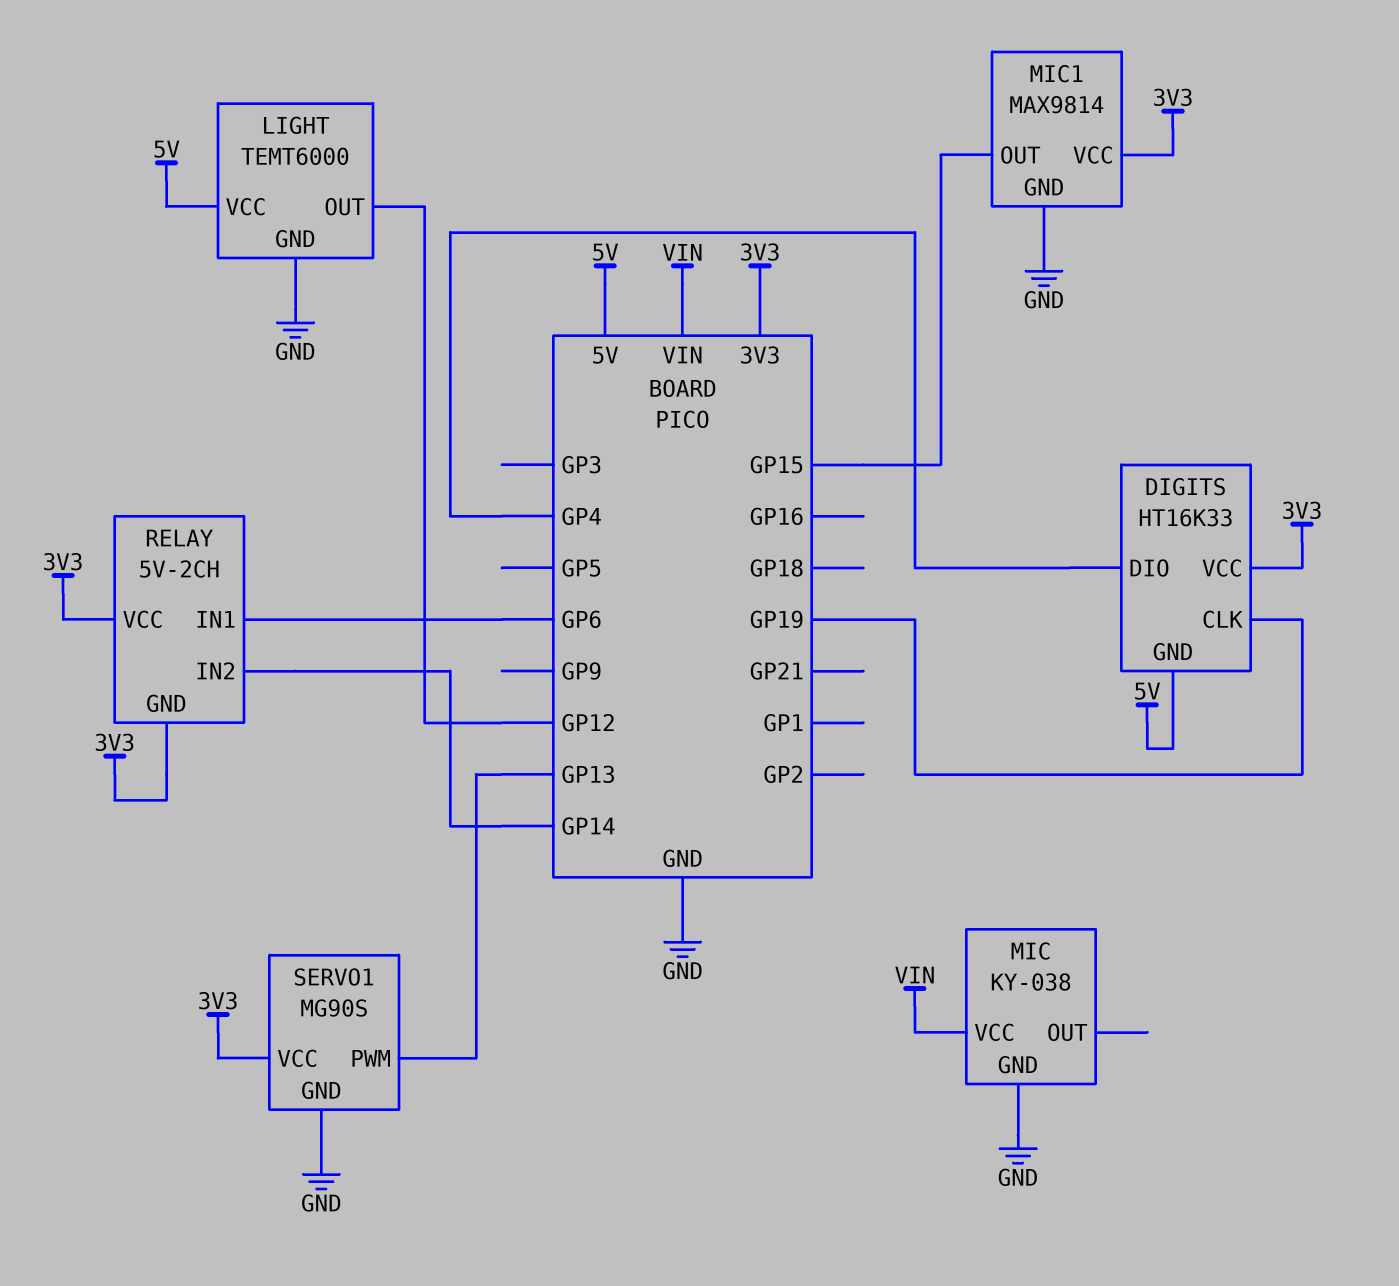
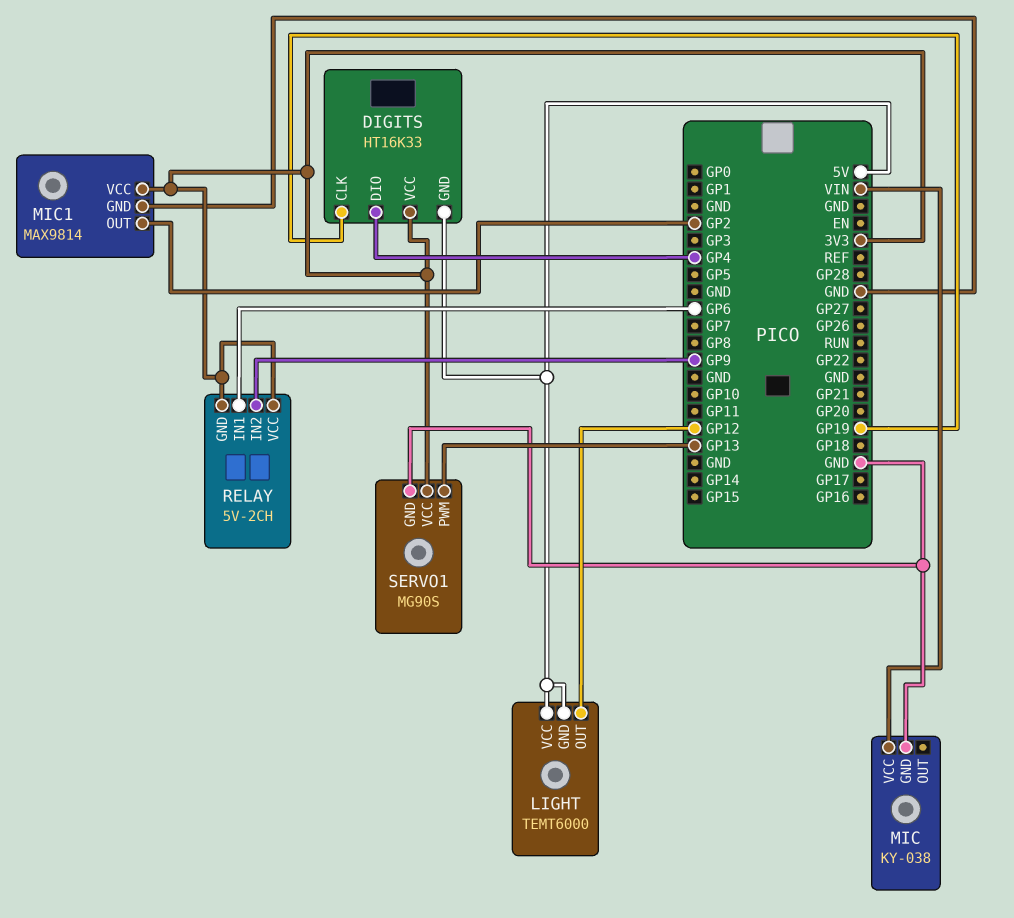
LIGHT pin GND: GND -> 5V
MIC1 pin OUT: GP15 -> GP2
RELAY pin IN2: GP14 -> GP9

